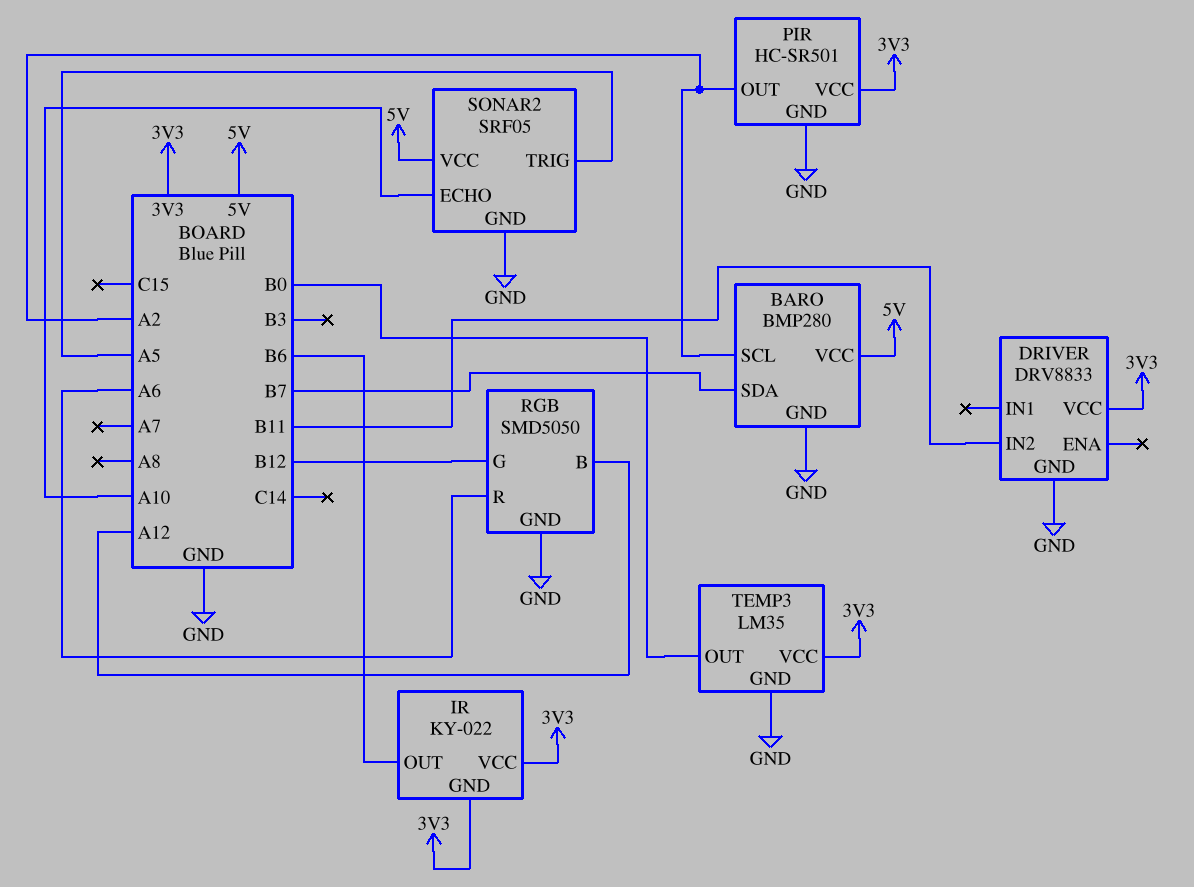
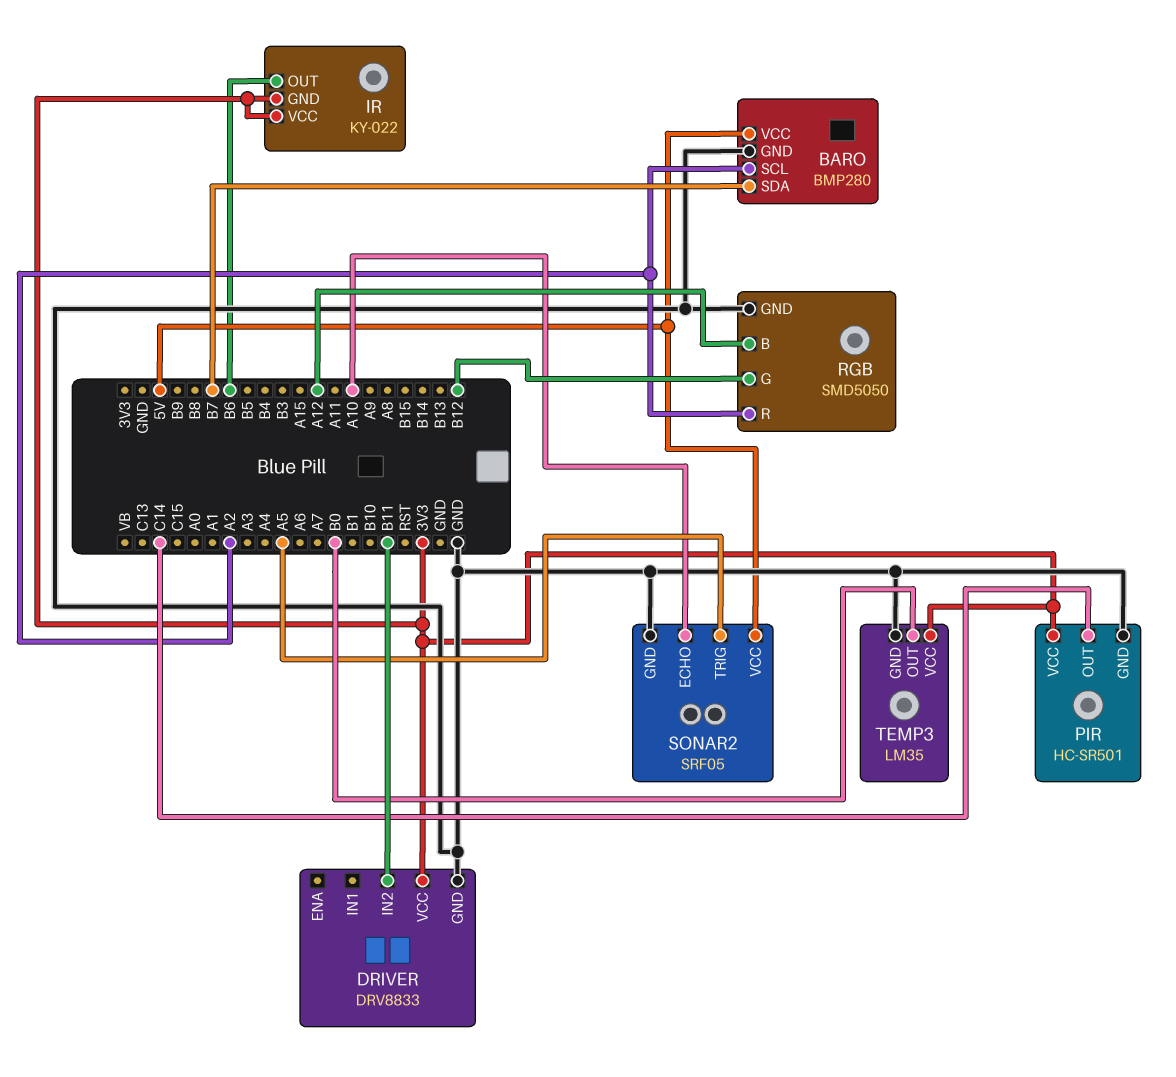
PIR pin OUT: A2 -> C14
RGB pin R: A6 -> A2

